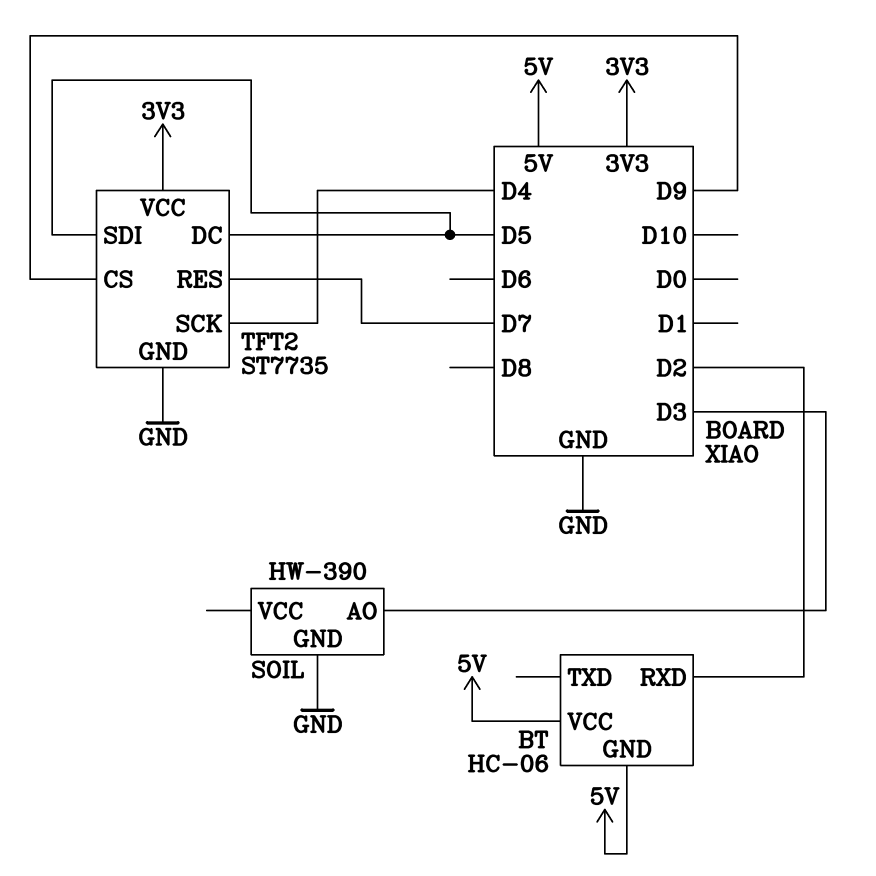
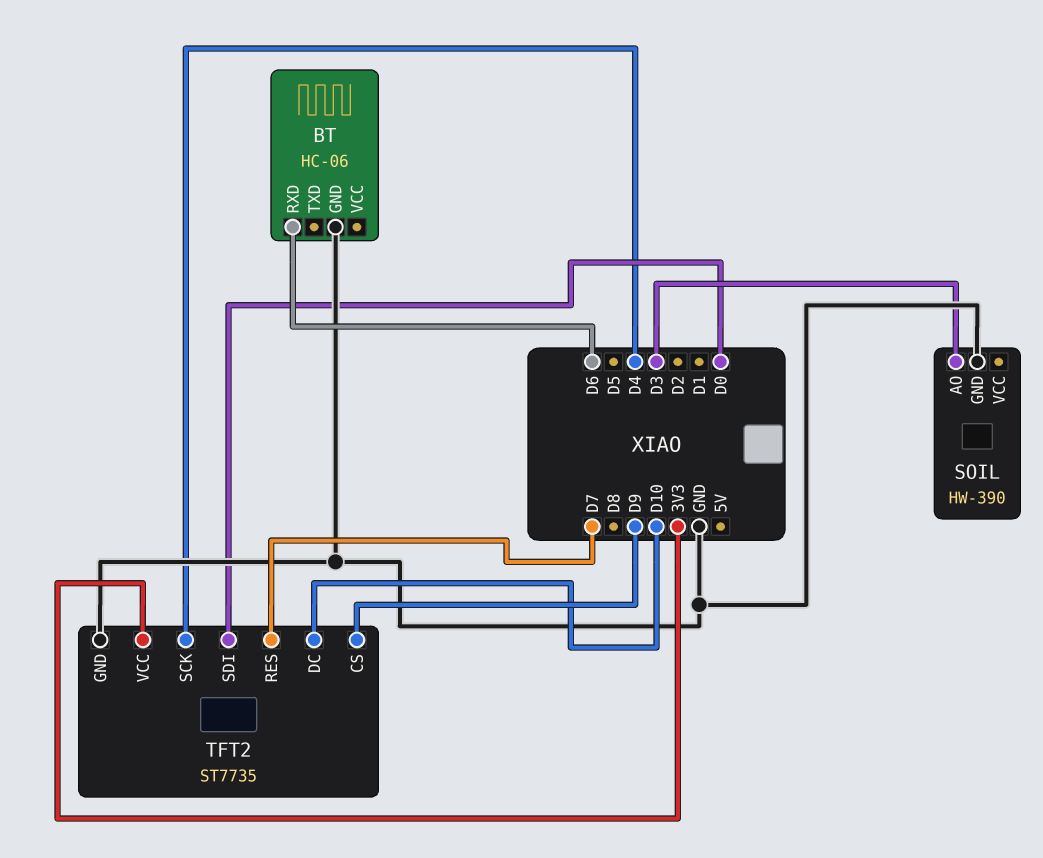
BT pin GND: 5V -> GND
BT pin RXD: D2 -> D6
BT pin VCC: 5V -> none
TFT2 pin DC: D5 -> D10
TFT2 pin SDI: D5 -> D0

